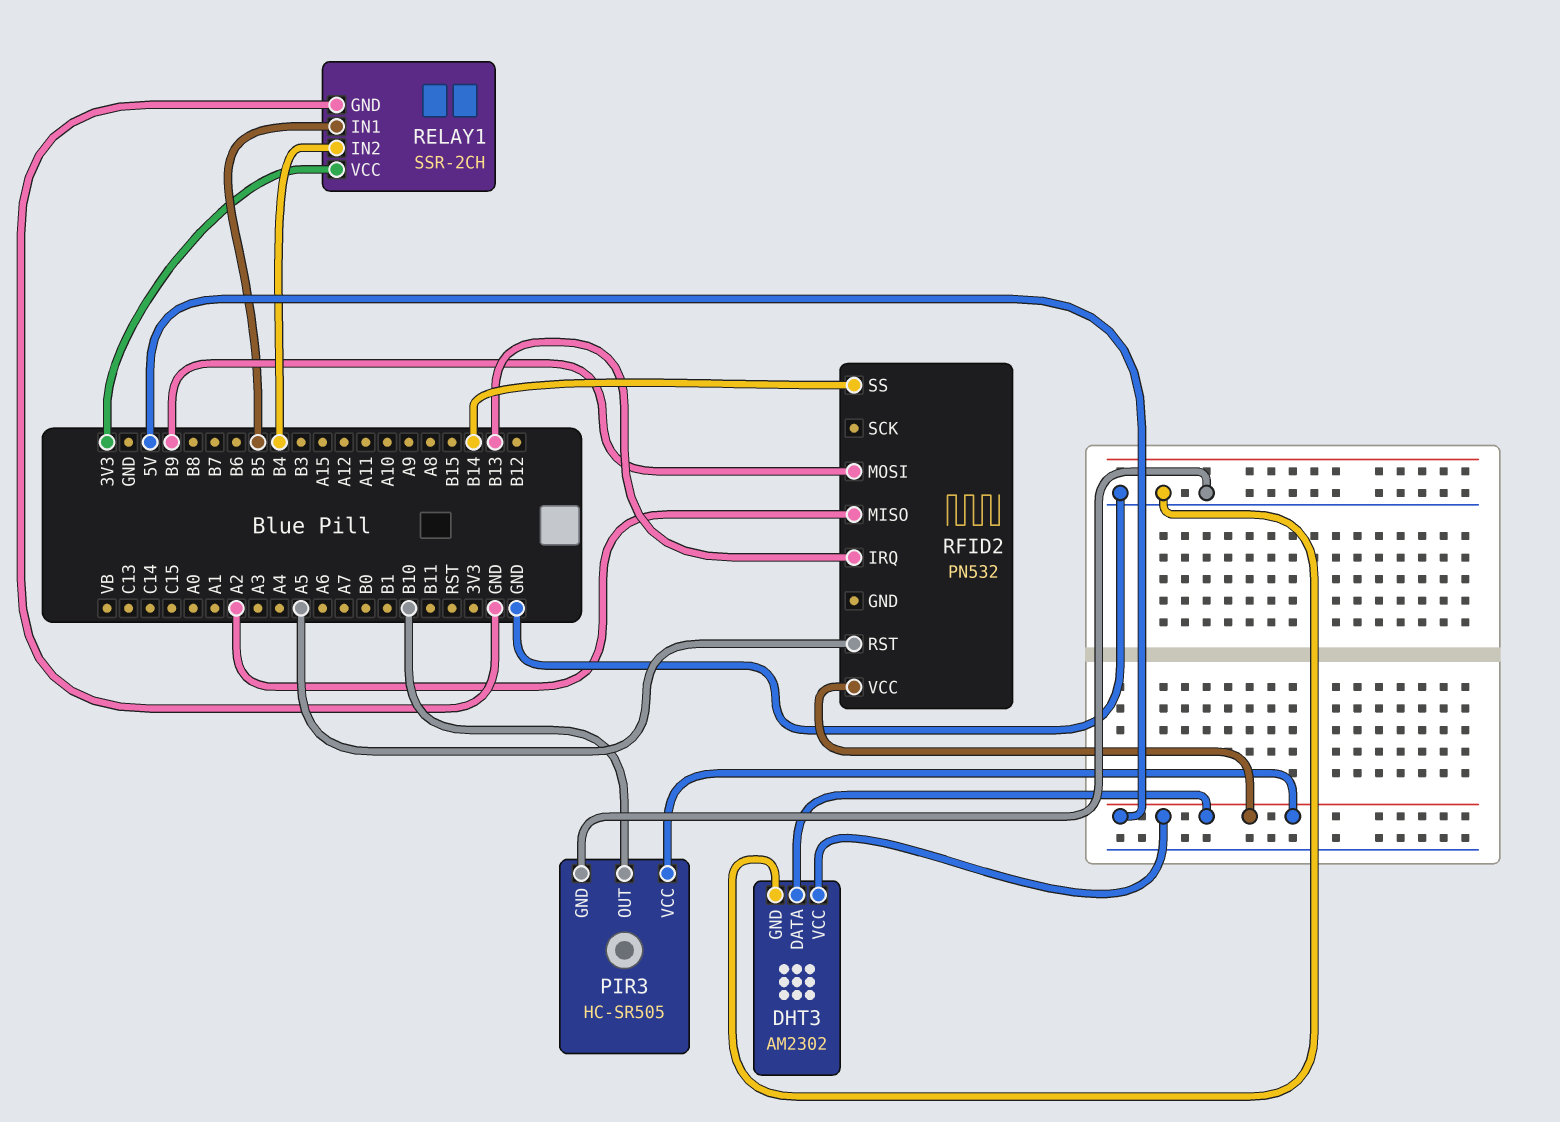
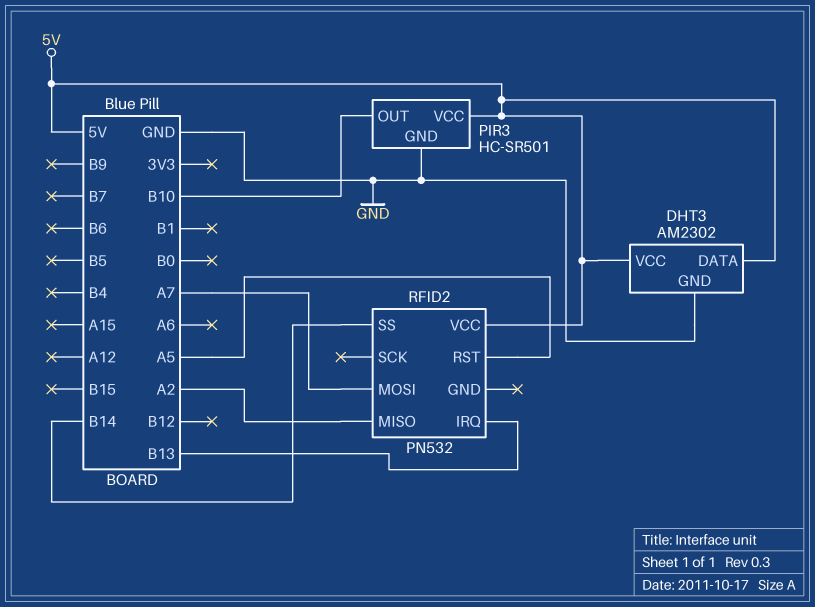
PIR3: HC-SR505 -> HC-SR501
RELAY1: SSR-2CH -> none
RELAY1 pin GND: GND -> none
RELAY1 pin IN1: B5 -> none
RELAY1 pin IN2: B4 -> none
RELAY1 pin VCC: 3V3 -> none
RFID2 pin MOSI: B9 -> A7

